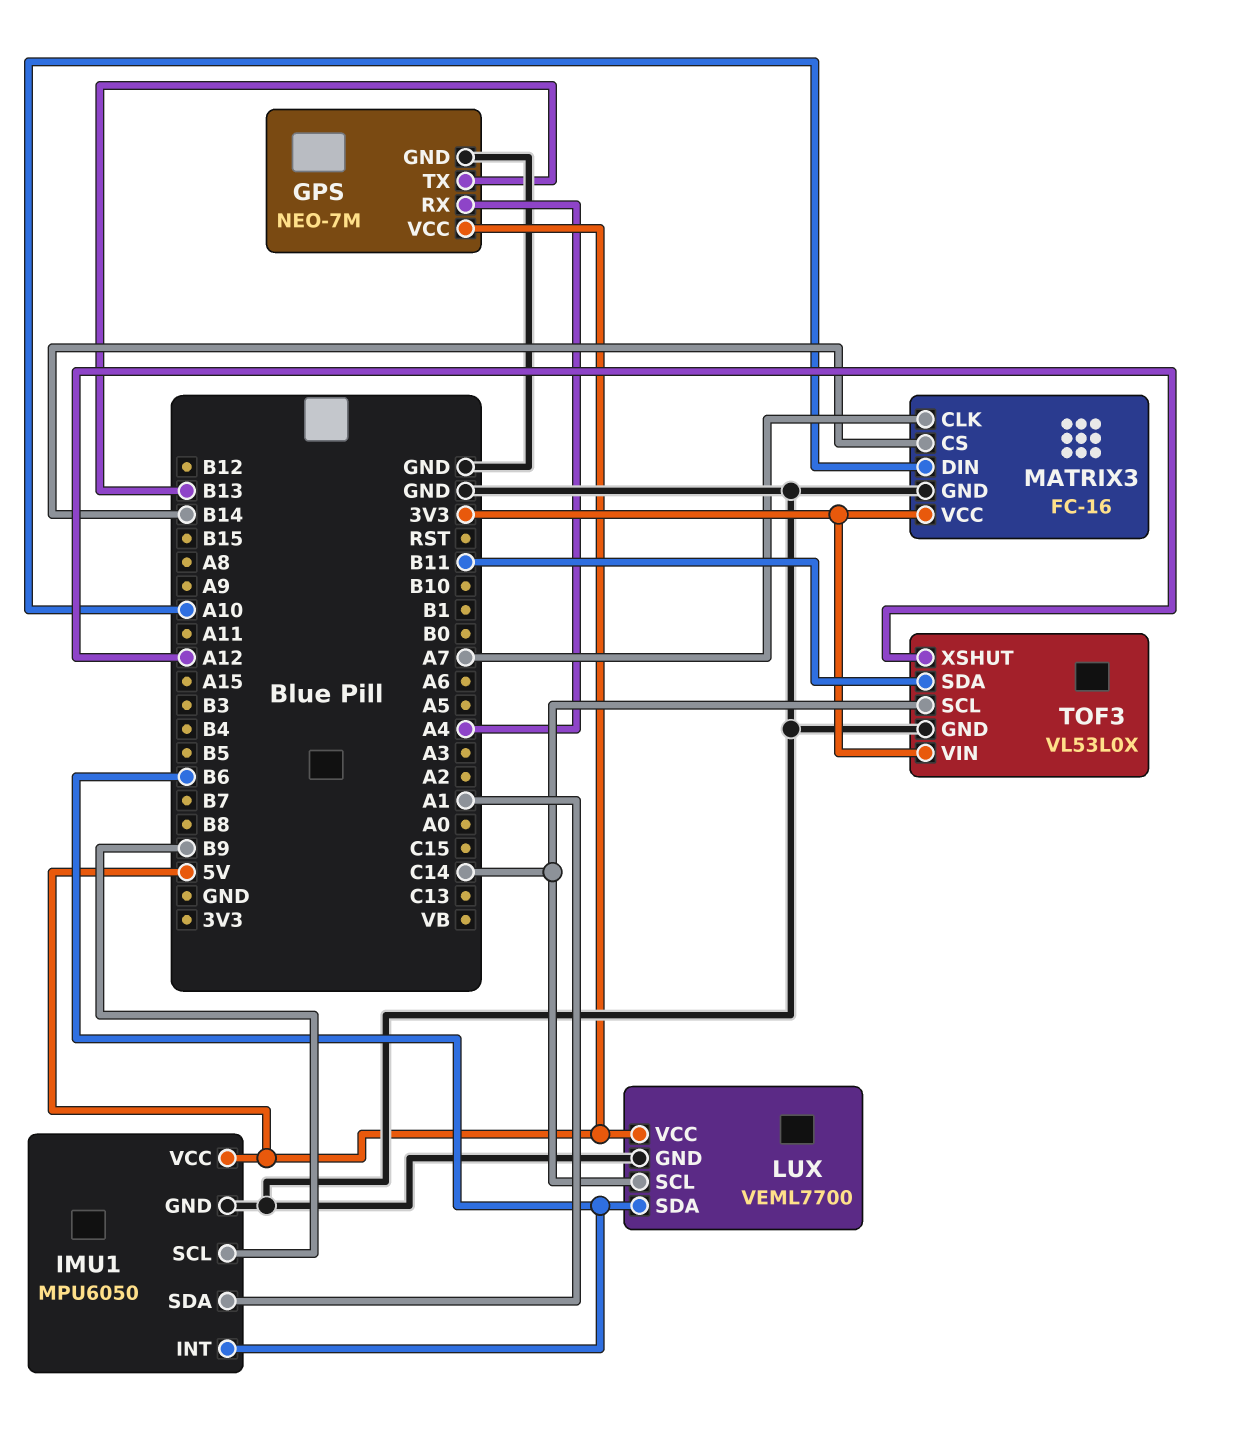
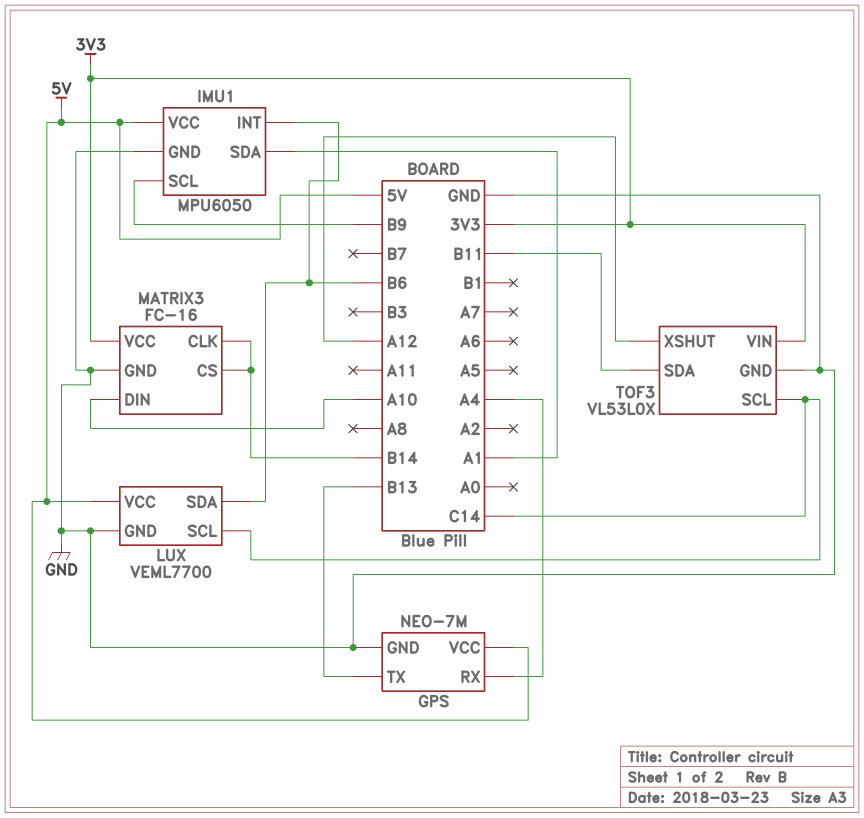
MATRIX3 pin CLK: A7 -> B14

